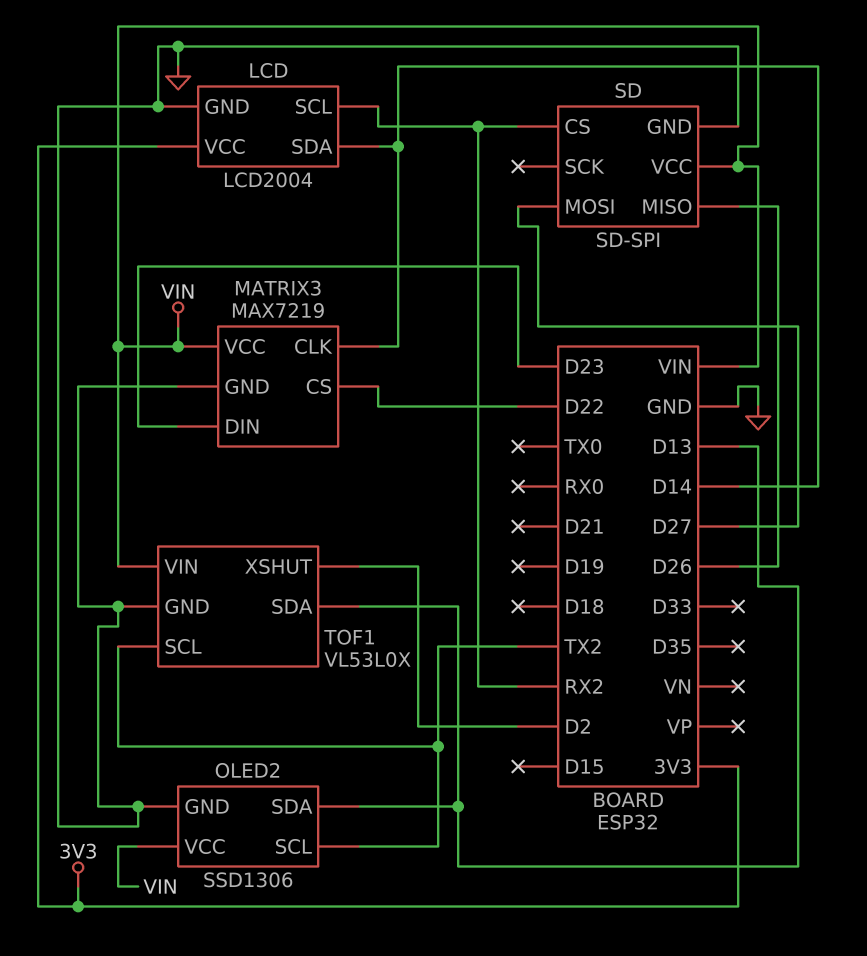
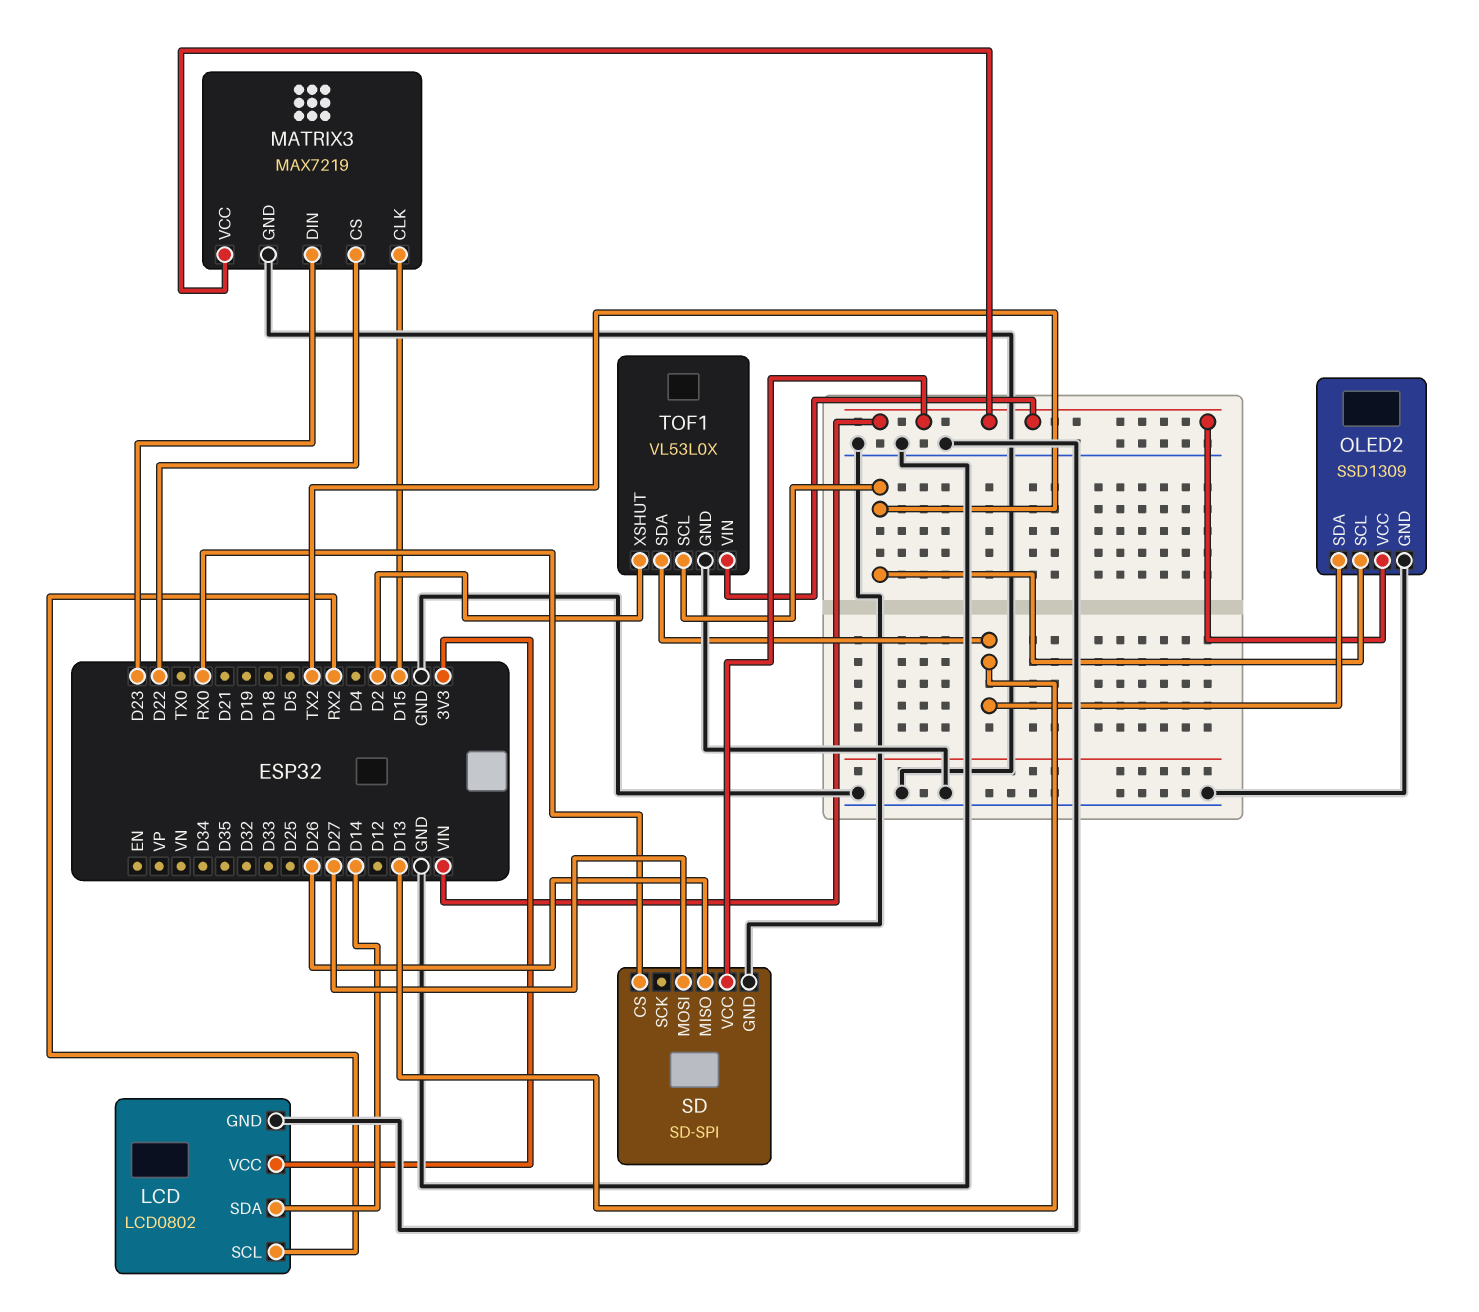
LCD: LCD2004 -> LCD0802
MATRIX3 pin CLK: D14 -> D15
OLED2: SSD1306 -> SSD1309
SD pin CS: RX2 -> RX0

